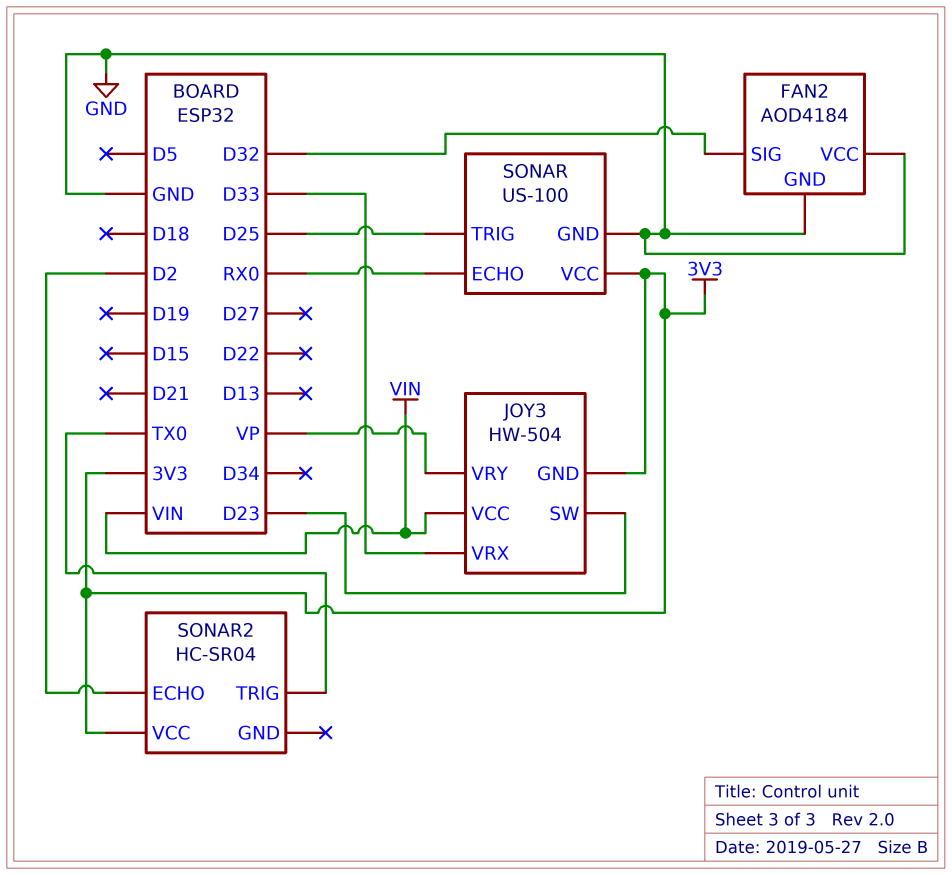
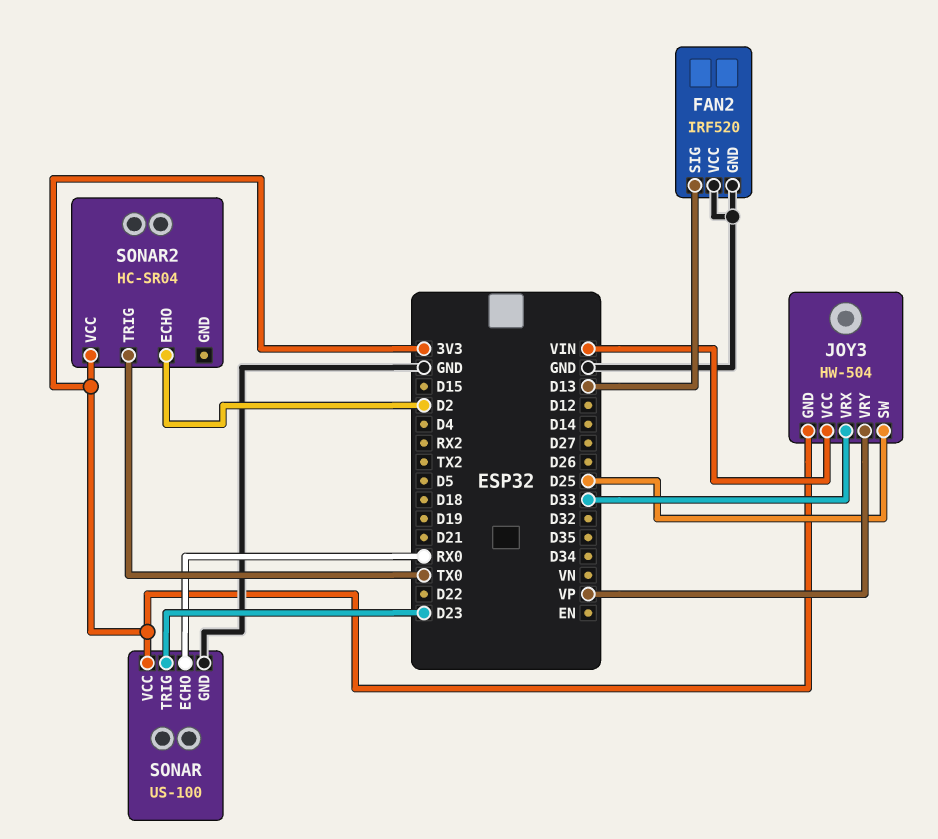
FAN2: AOD4184 -> IRF520
FAN2 pin SIG: D32 -> D13
JOY3 pin SW: D23 -> D25
SONAR pin TRIG: D25 -> D23

